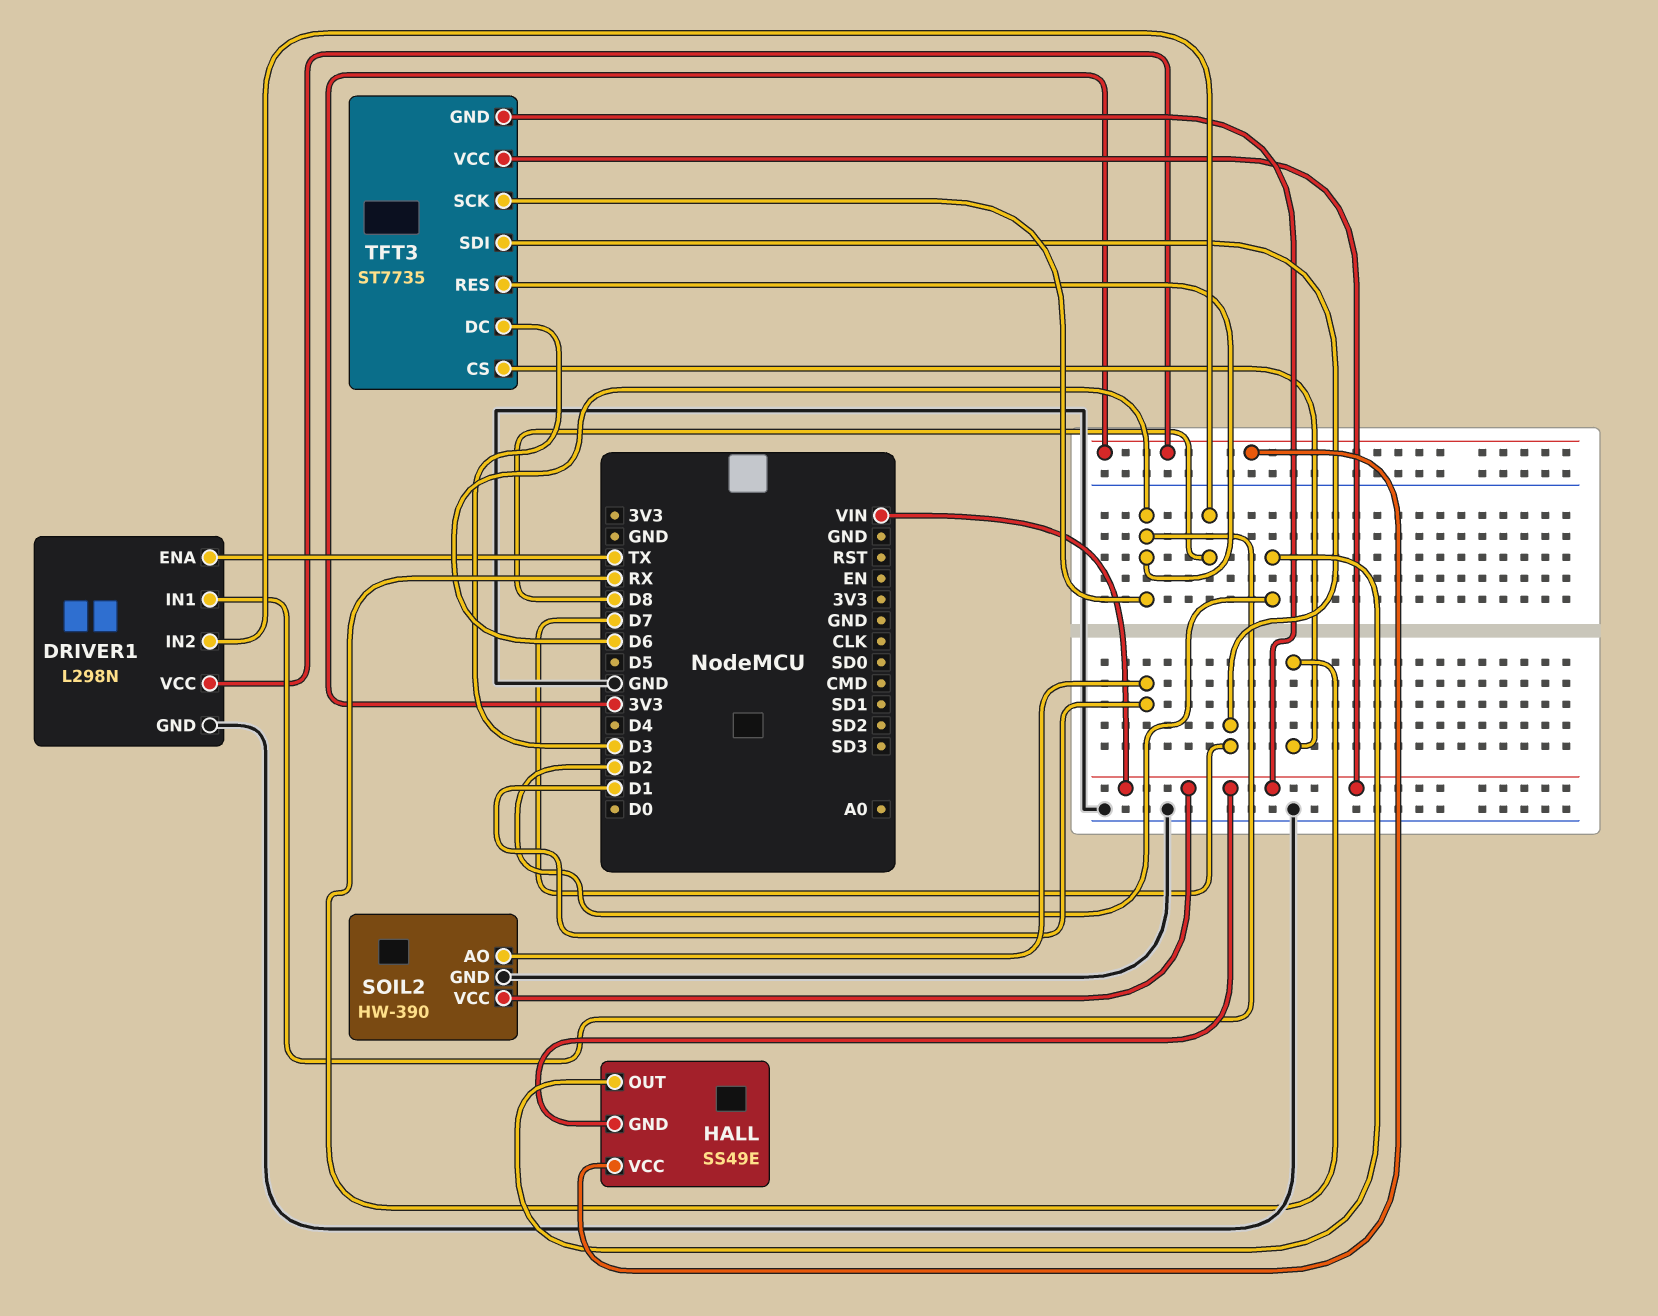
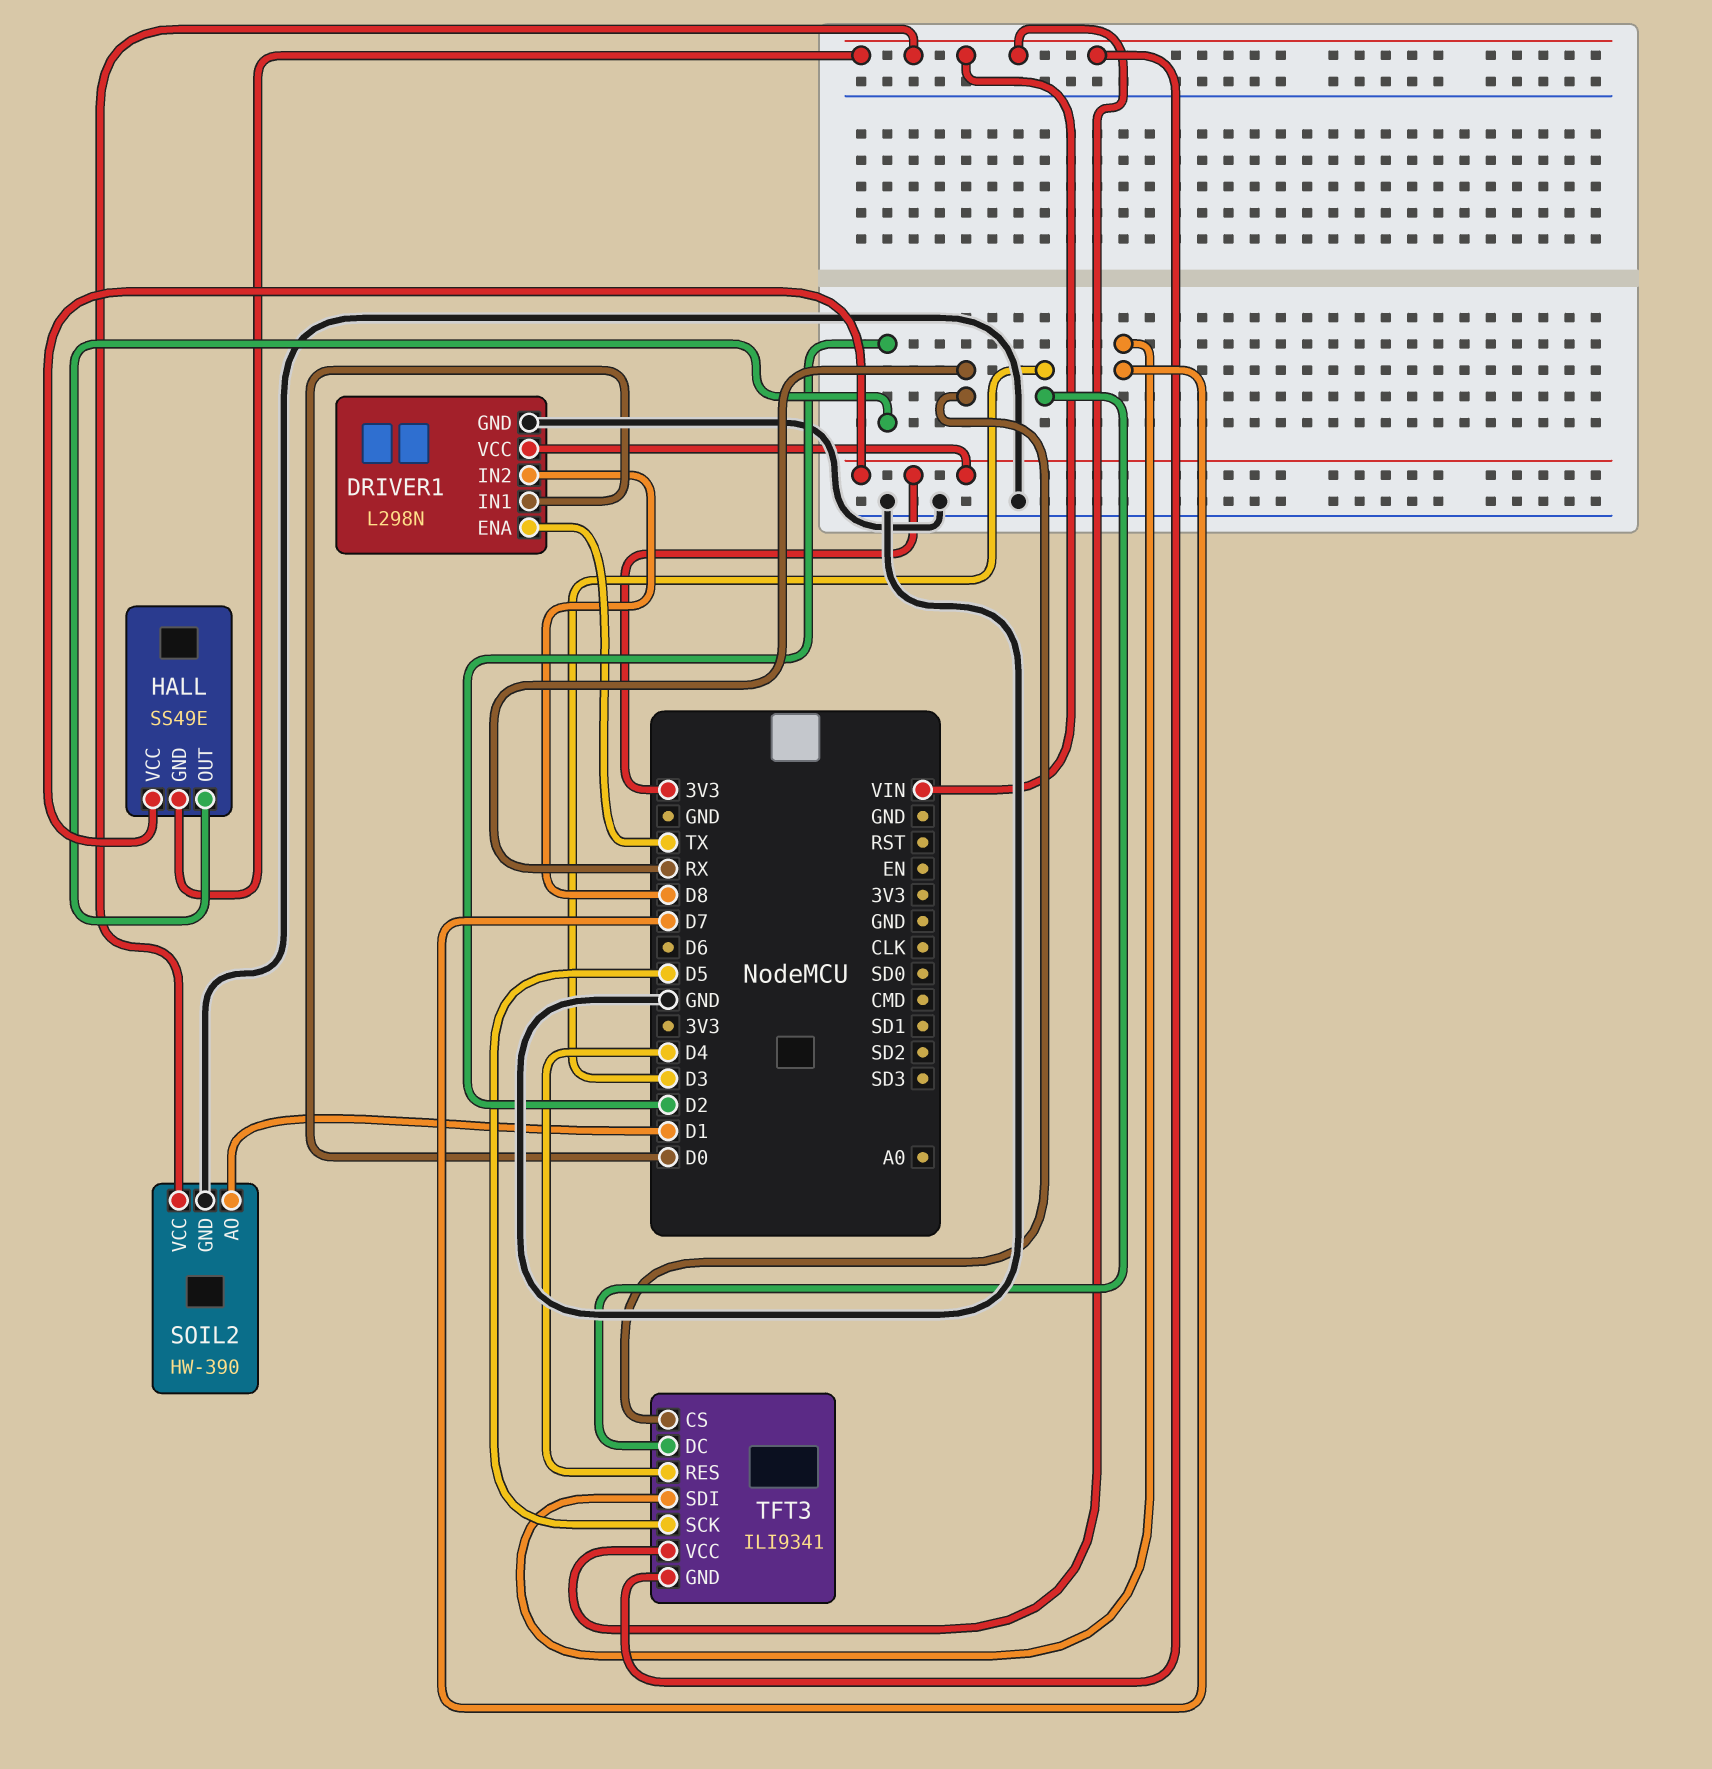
DRIVER1 pin IN1: D6 -> D0
TFT3: ST7735 -> ILI9341
TFT3 pin RES: D6 -> D4
TFT3 pin SCK: D6 -> D5

